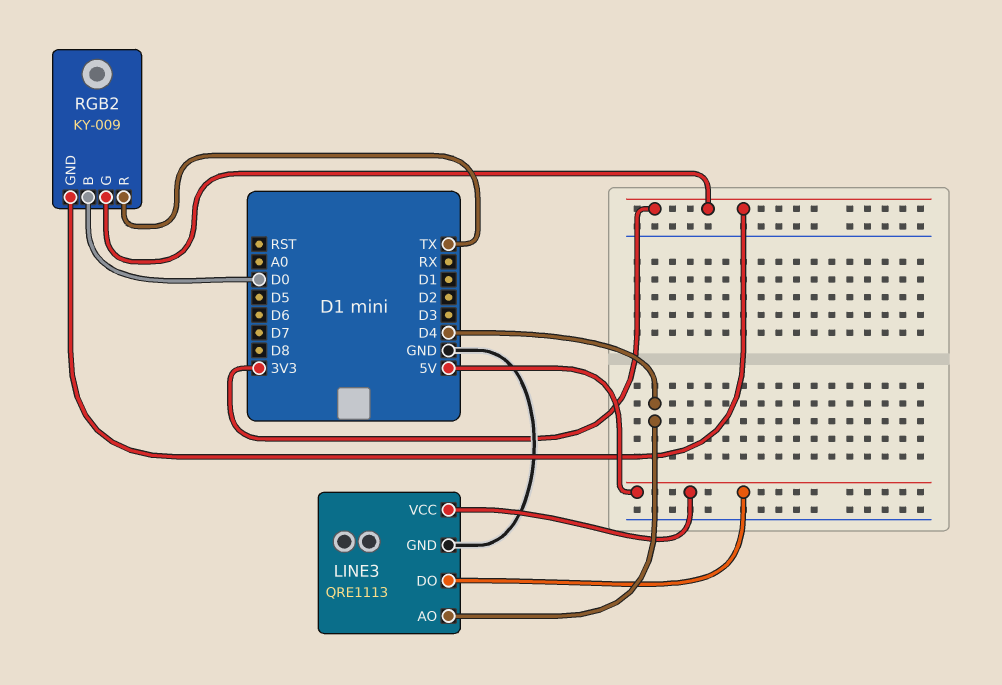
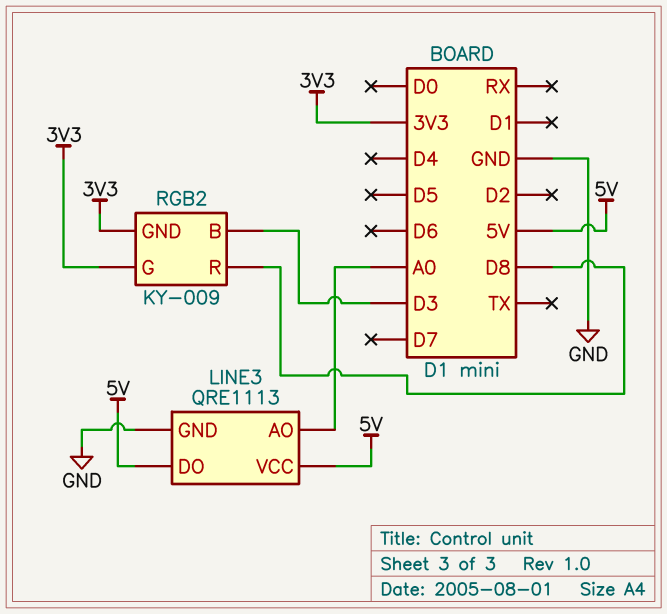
LINE3 pin AO: D4 -> A0
RGB2 pin B: D0 -> D3
RGB2 pin R: TX -> D8

